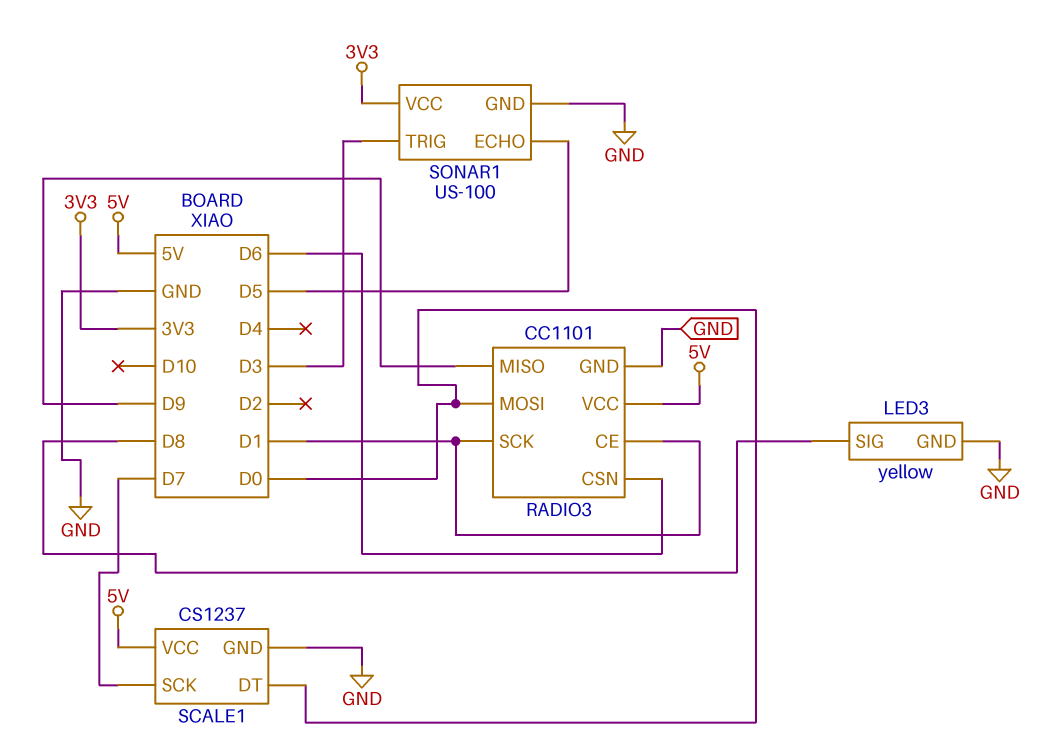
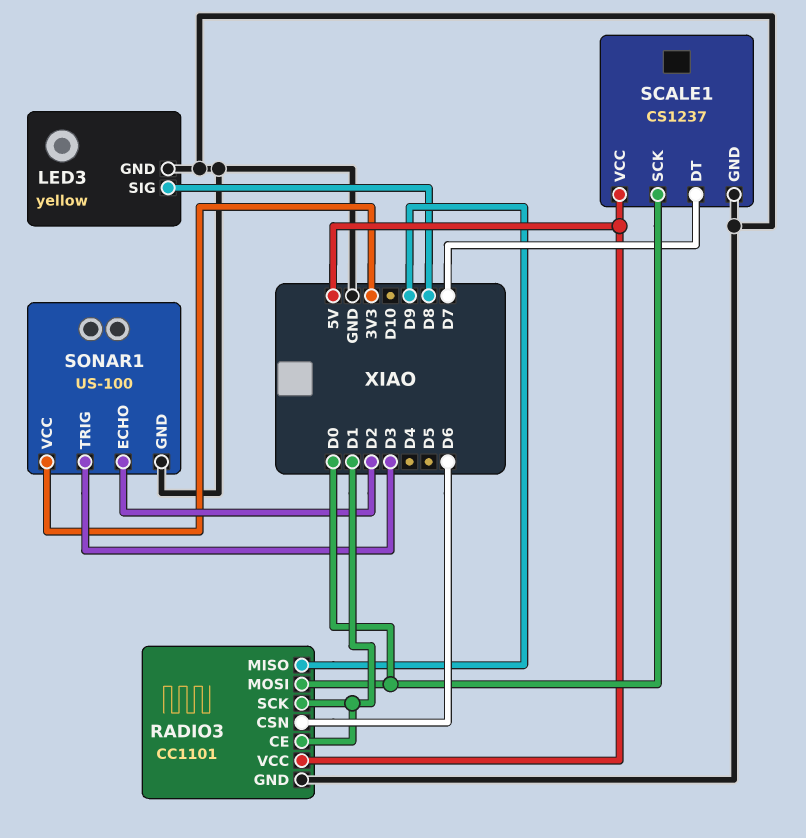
SCALE1 pin DT: D0 -> D7
SCALE1 pin SCK: D7 -> D0
SONAR1 pin ECHO: D5 -> D2

